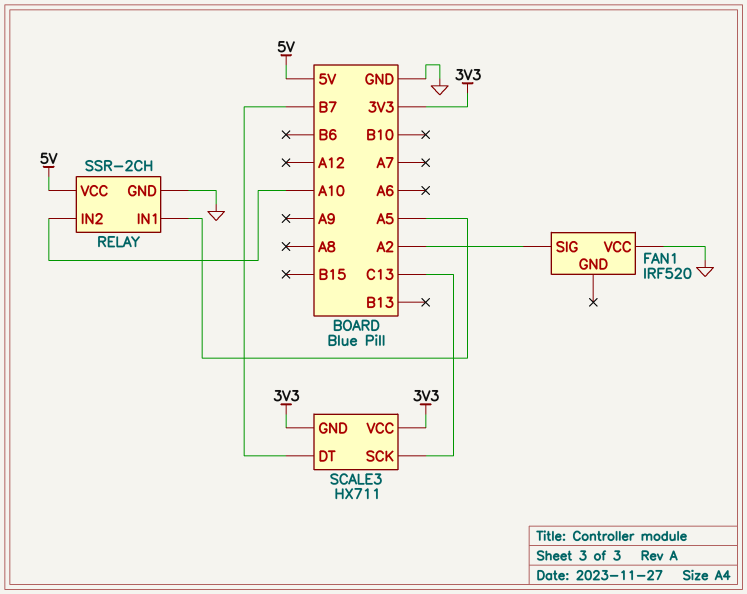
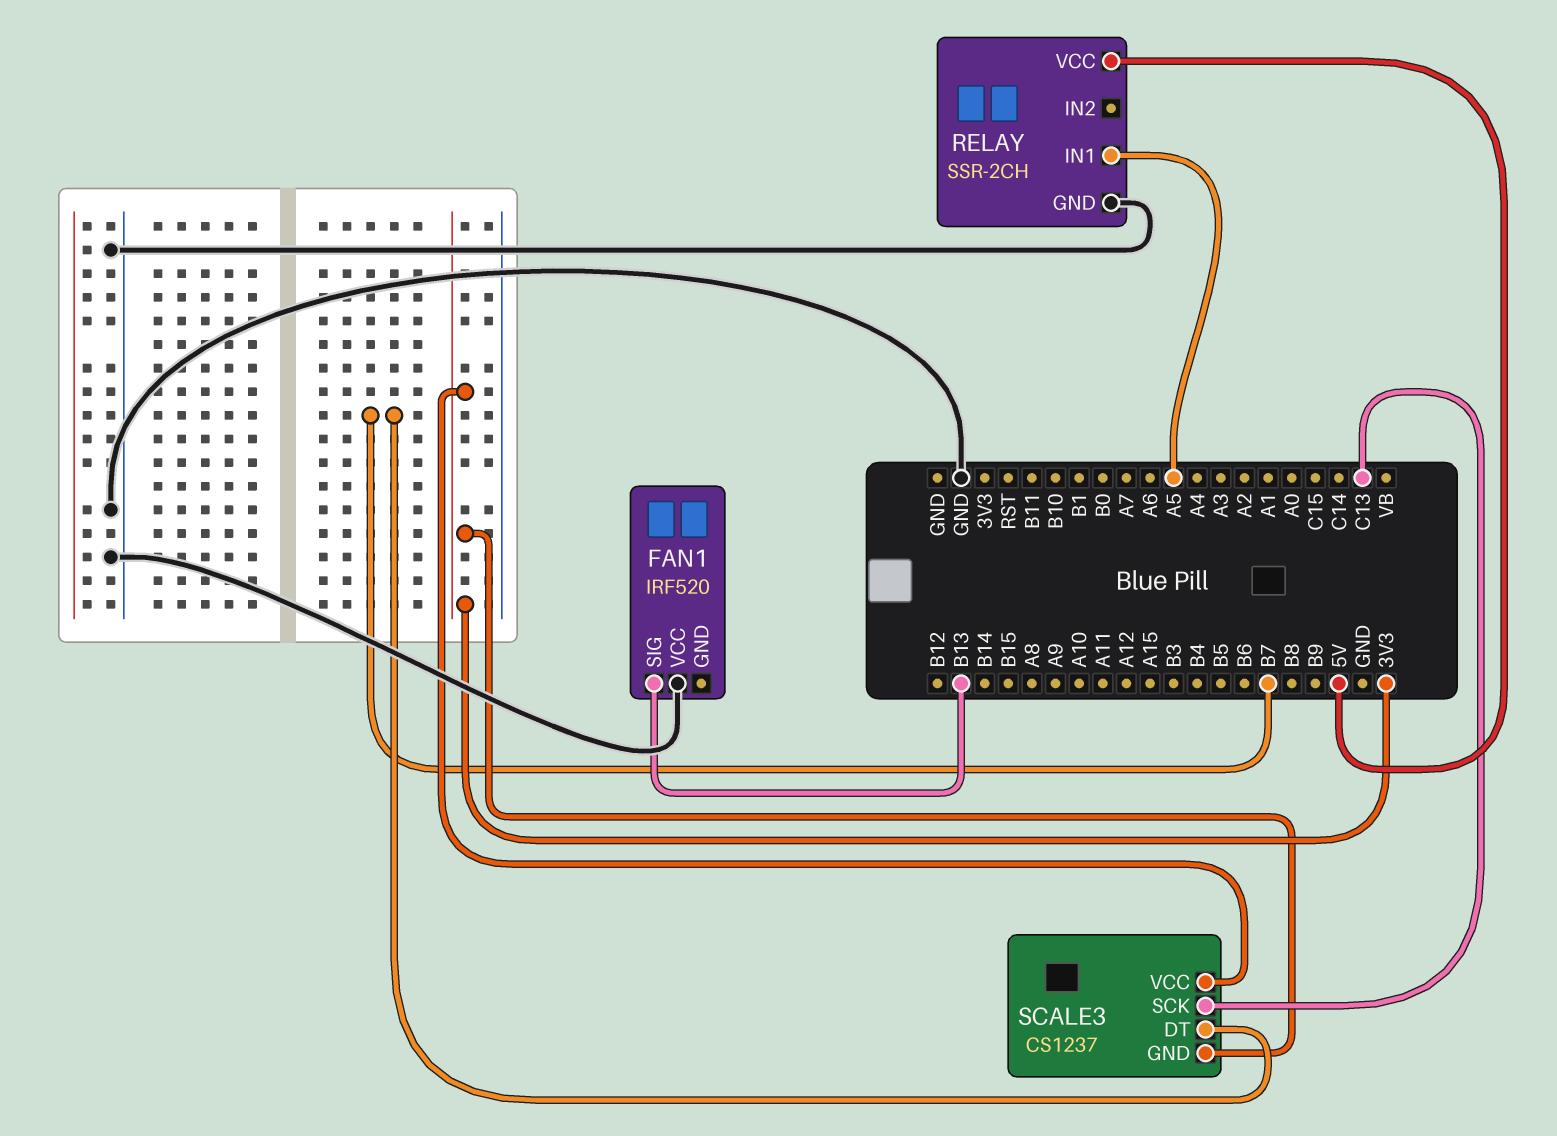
FAN1 pin SIG: A2 -> B13
RELAY pin IN2: A10 -> none
SCALE3: HX711 -> CS1237

